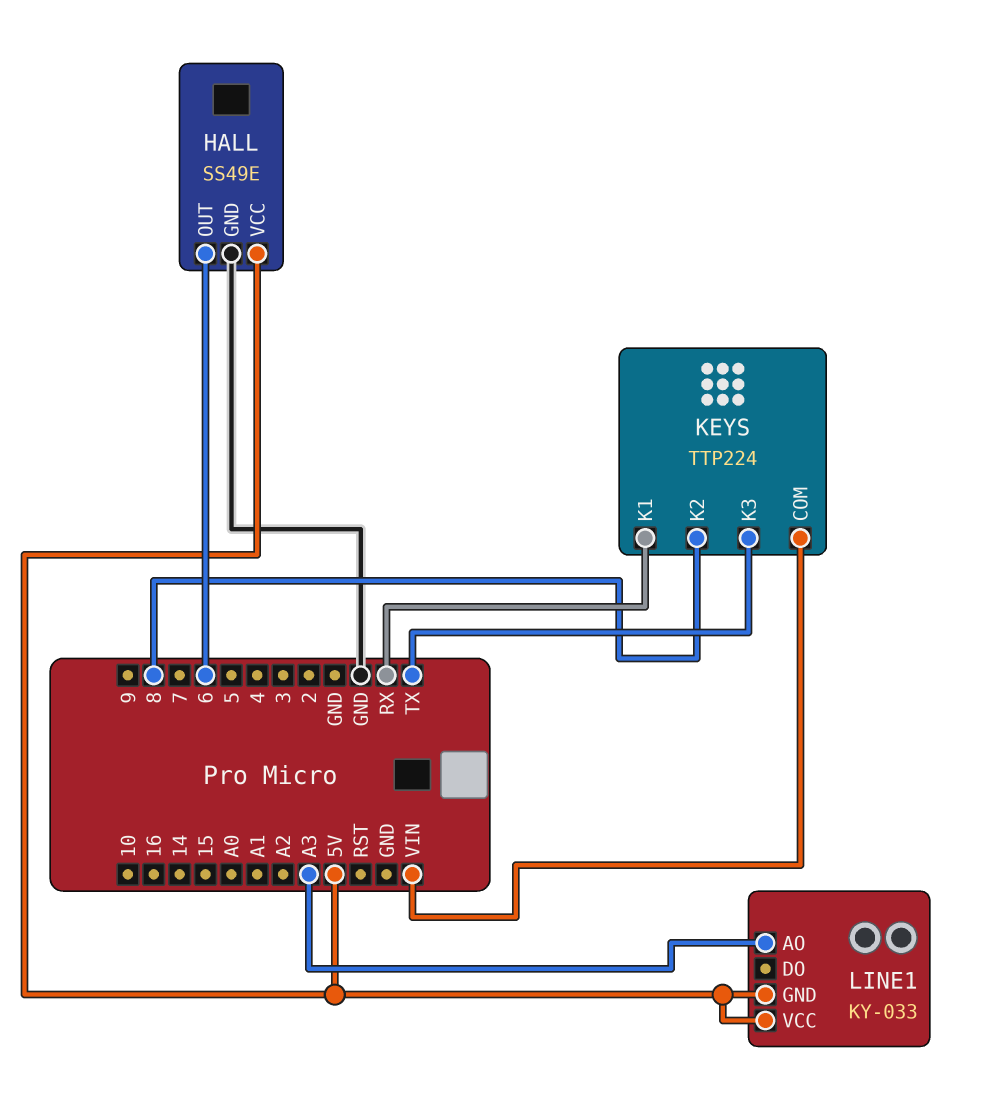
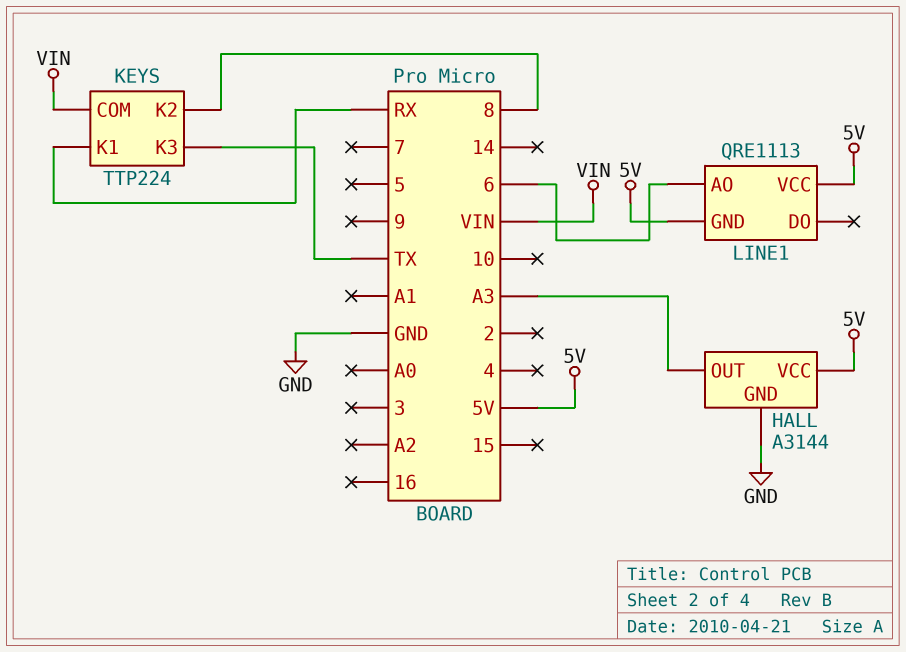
HALL: SS49E -> A3144
HALL pin OUT: 6 -> A3
LINE1: KY-033 -> QRE1113
LINE1 pin AO: A3 -> 6

